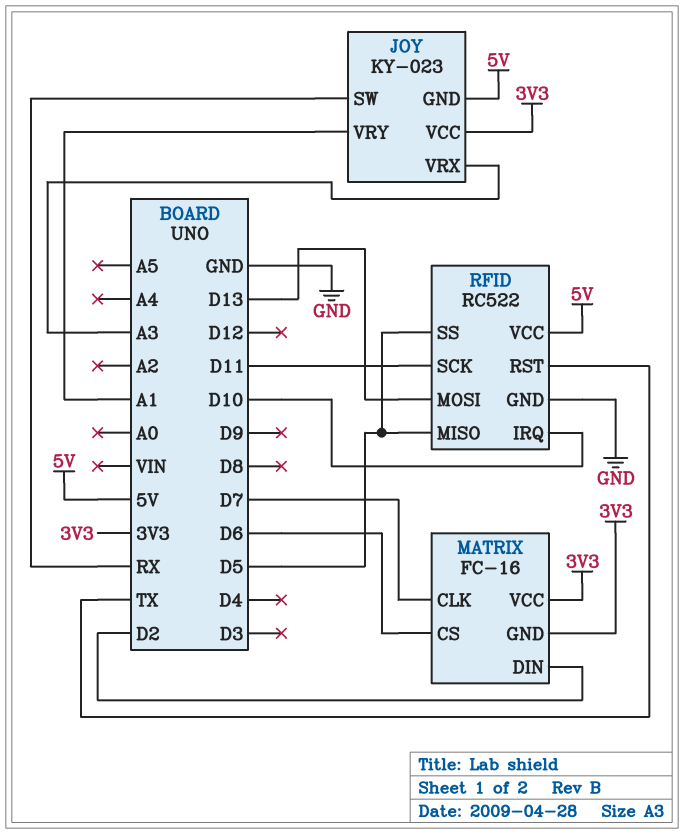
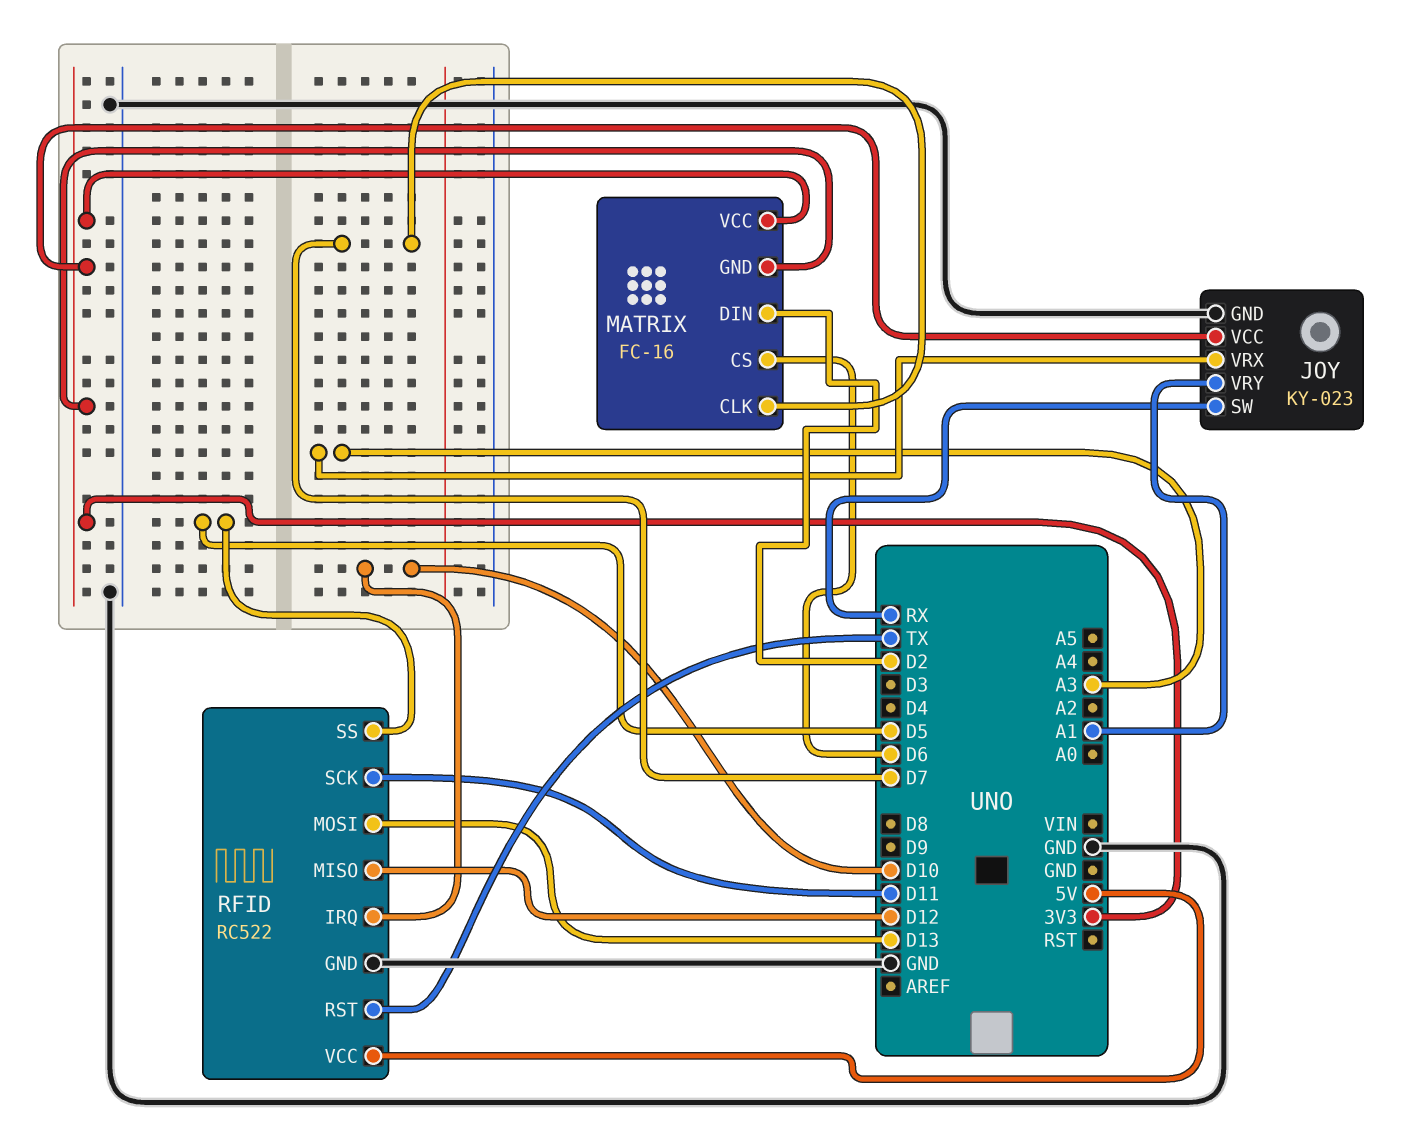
JOY pin GND: 5V -> GND
RFID pin MISO: D5 -> D12

